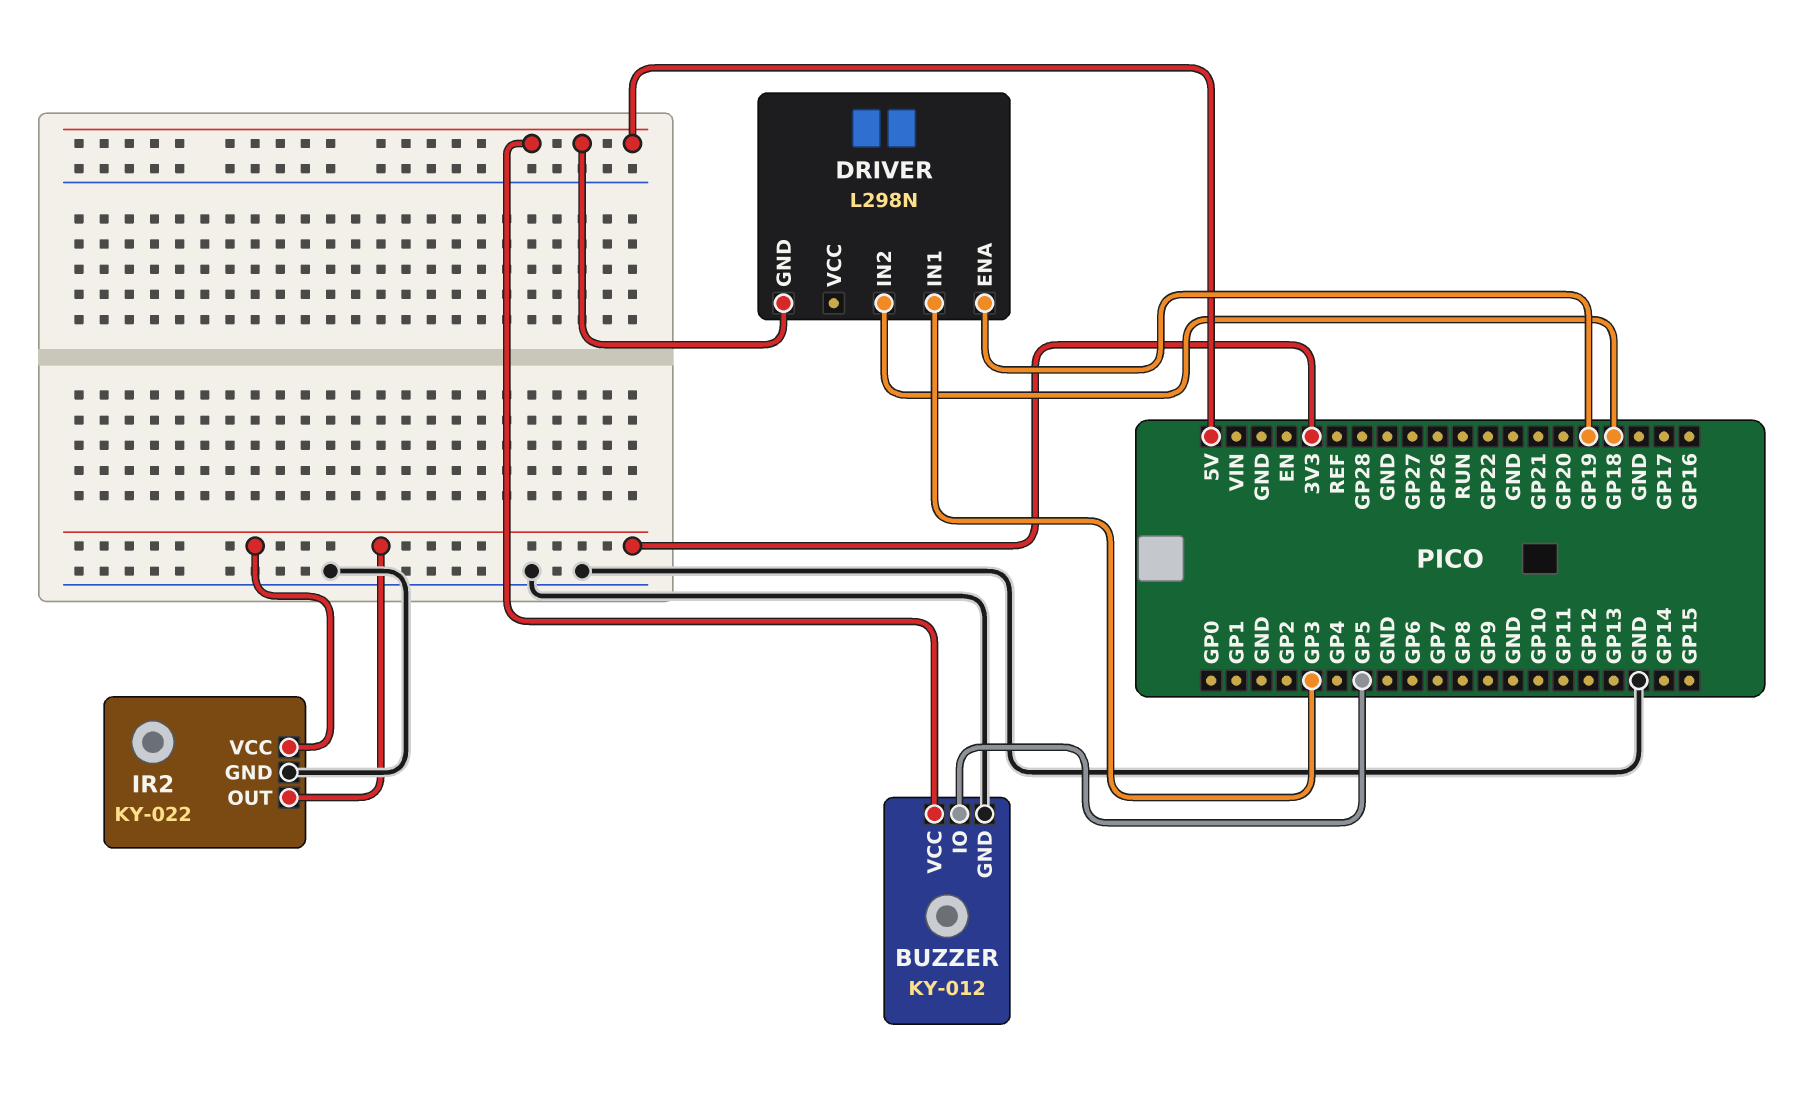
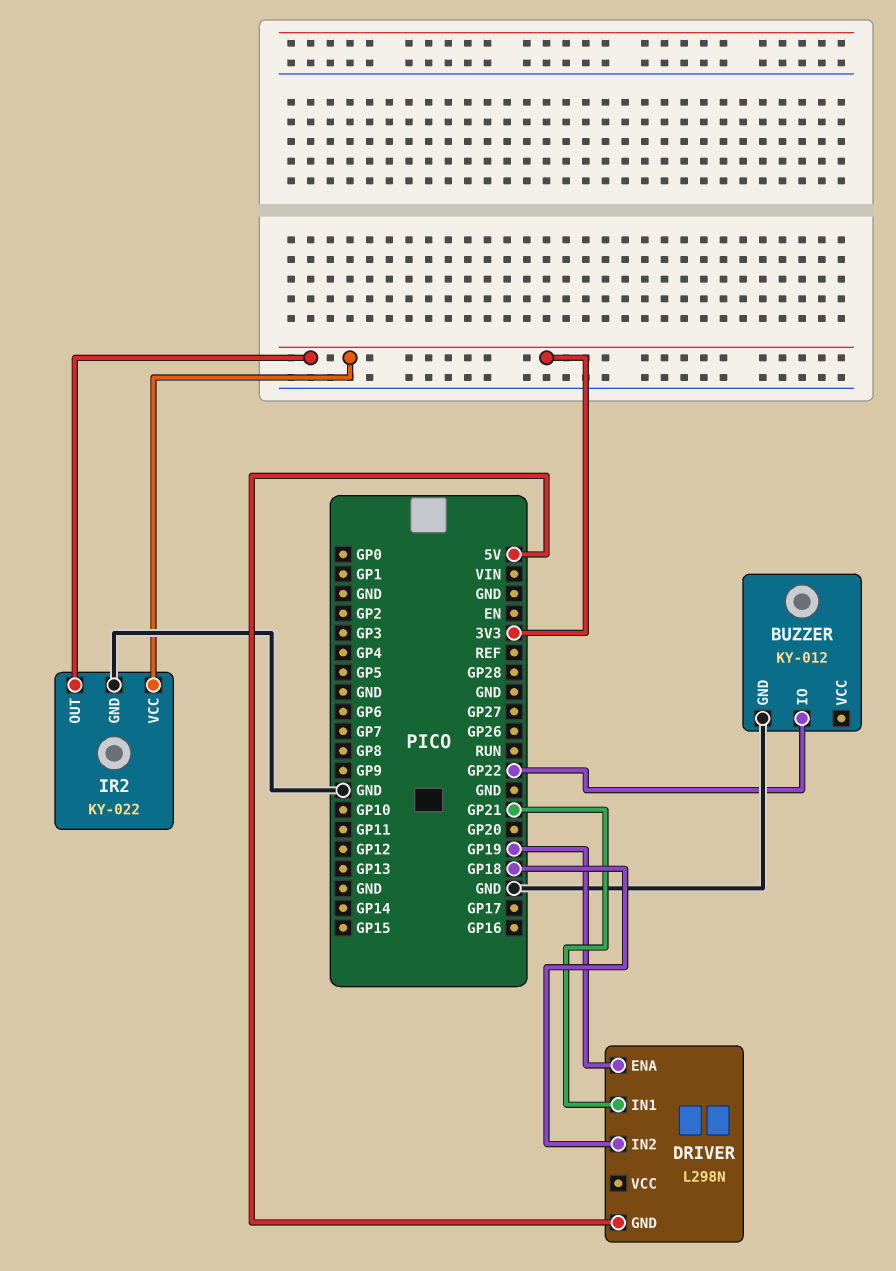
BUZZER pin IO: GP5 -> GP22
BUZZER pin VCC: 5V -> none
DRIVER pin IN1: GP3 -> GP21

